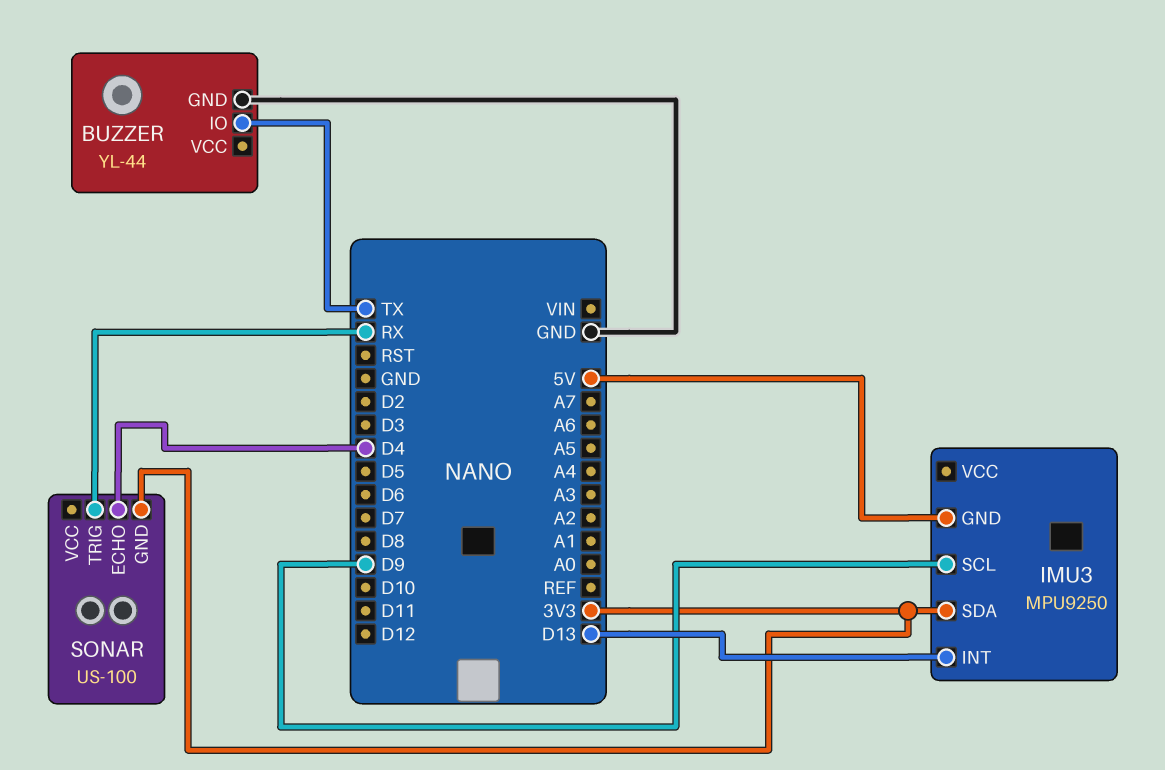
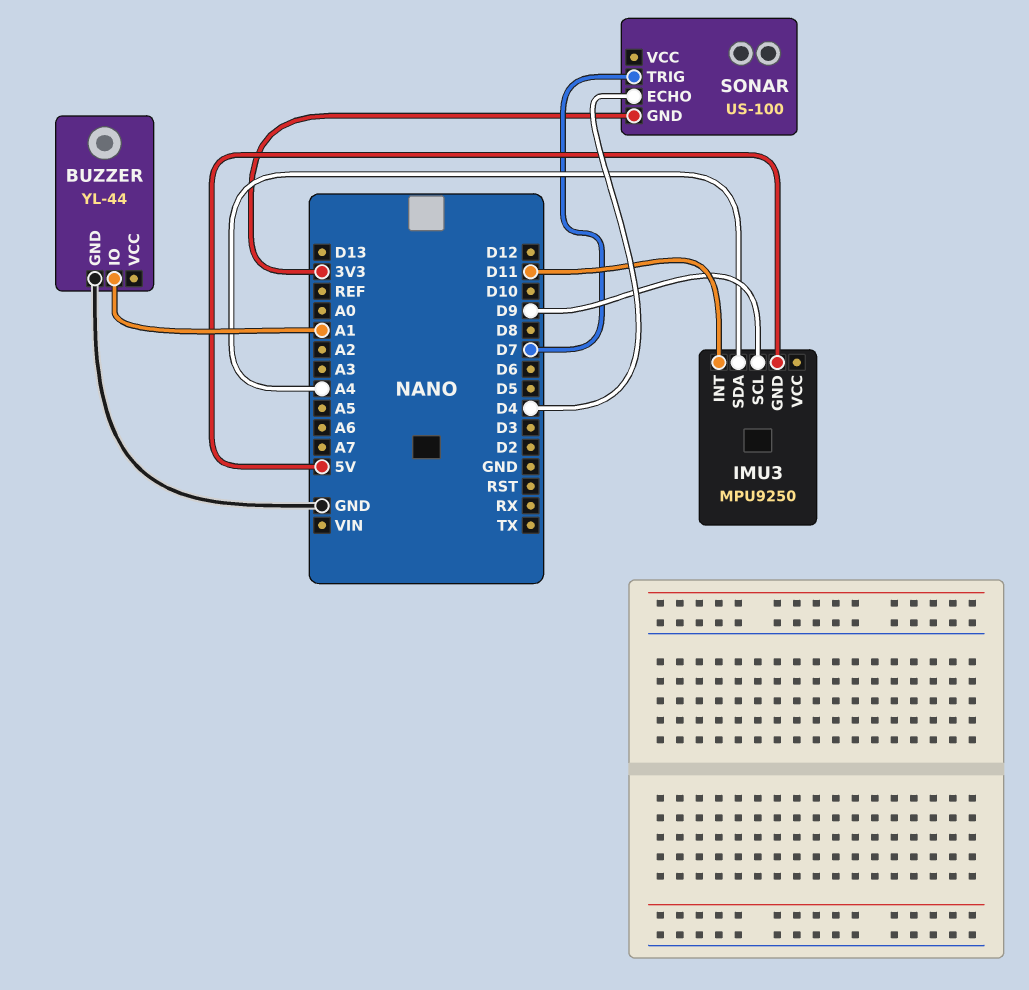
BUZZER pin IO: TX -> A1
IMU3 pin INT: D13 -> D11
IMU3 pin SDA: 3V3 -> A4
SONAR pin TRIG: RX -> D7

